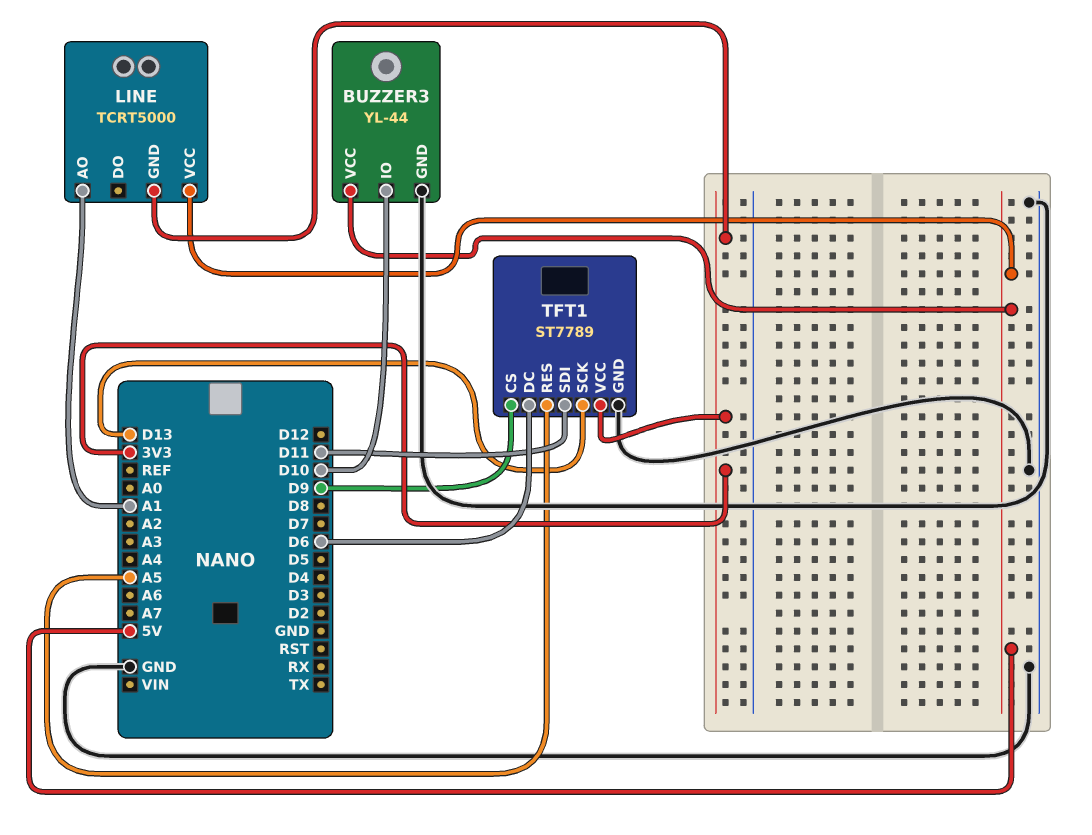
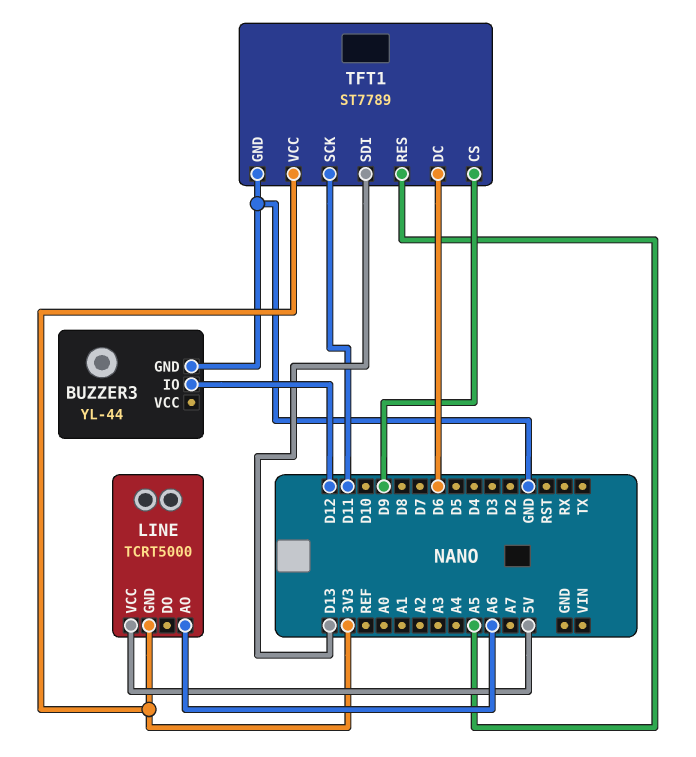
BUZZER3 pin IO: D10 -> D12
BUZZER3 pin VCC: 5V -> none
LINE pin AO: A1 -> A6
TFT1 pin SCK: D13 -> D11
TFT1 pin SDI: D11 -> D13

